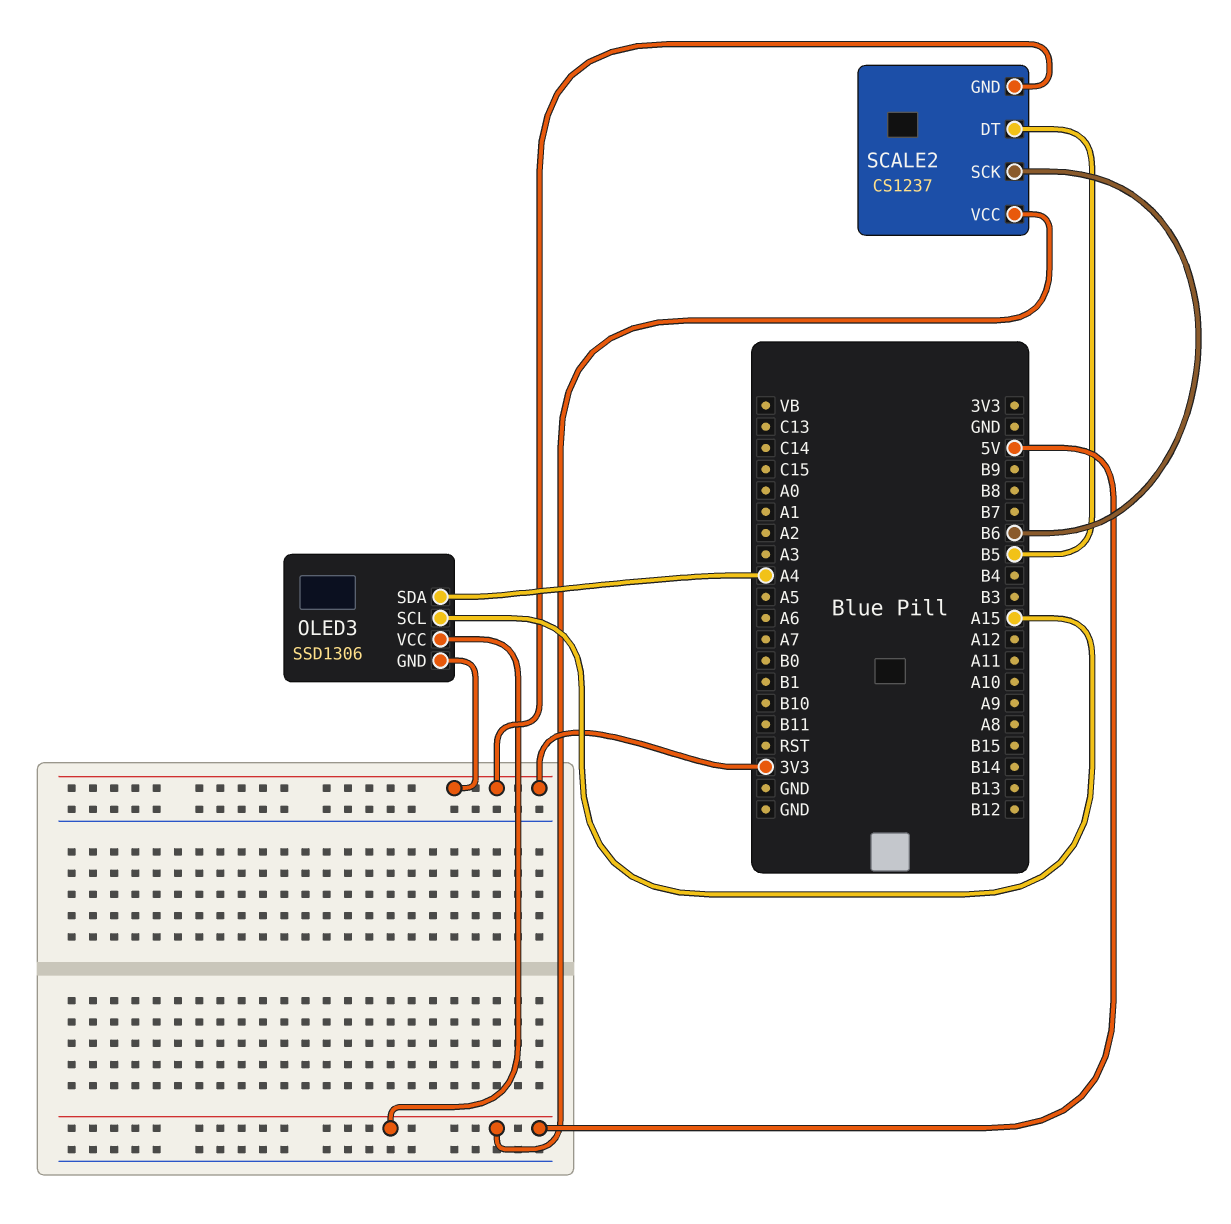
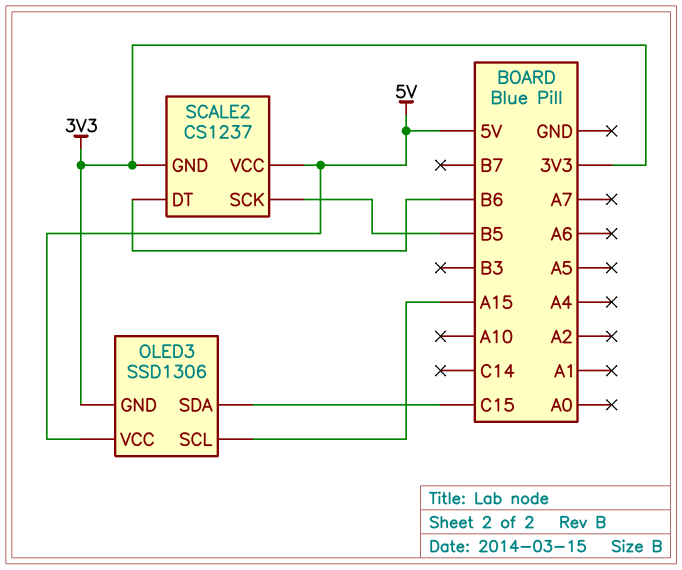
OLED3 pin SDA: A4 -> C15
SCALE2 pin DT: B5 -> B6
SCALE2 pin SCK: B6 -> B5

